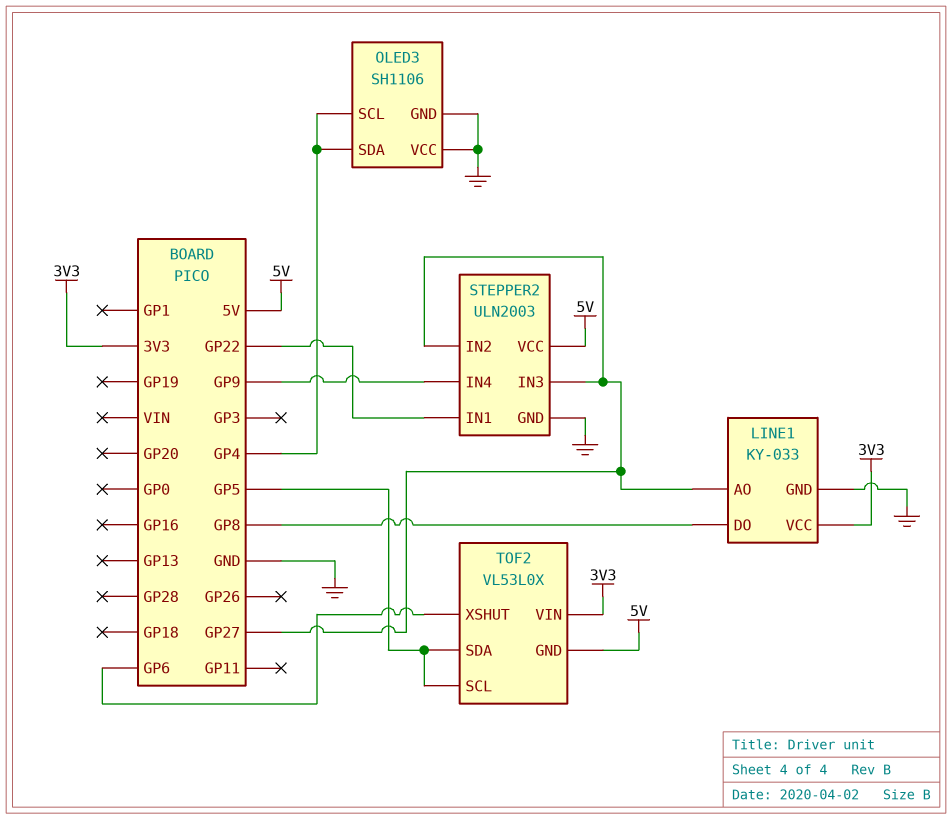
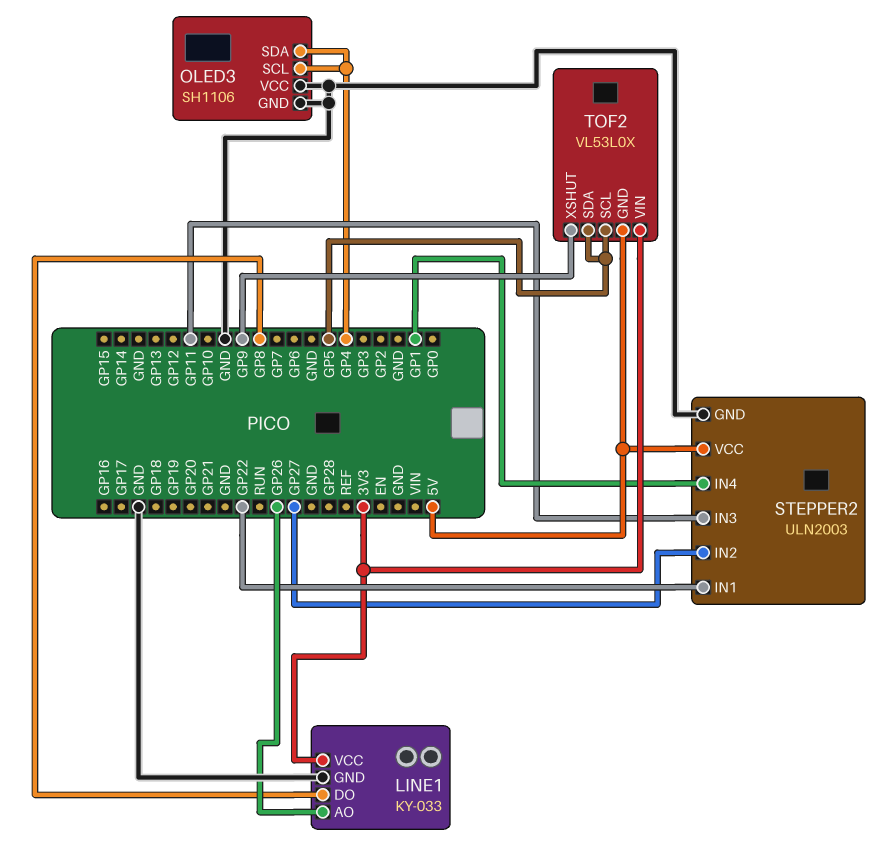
LINE1 pin AO: GP27 -> GP26
STEPPER2 pin IN3: GP27 -> GP11
STEPPER2 pin IN4: GP9 -> GP1
TOF2 pin XSHUT: GP6 -> GP9

